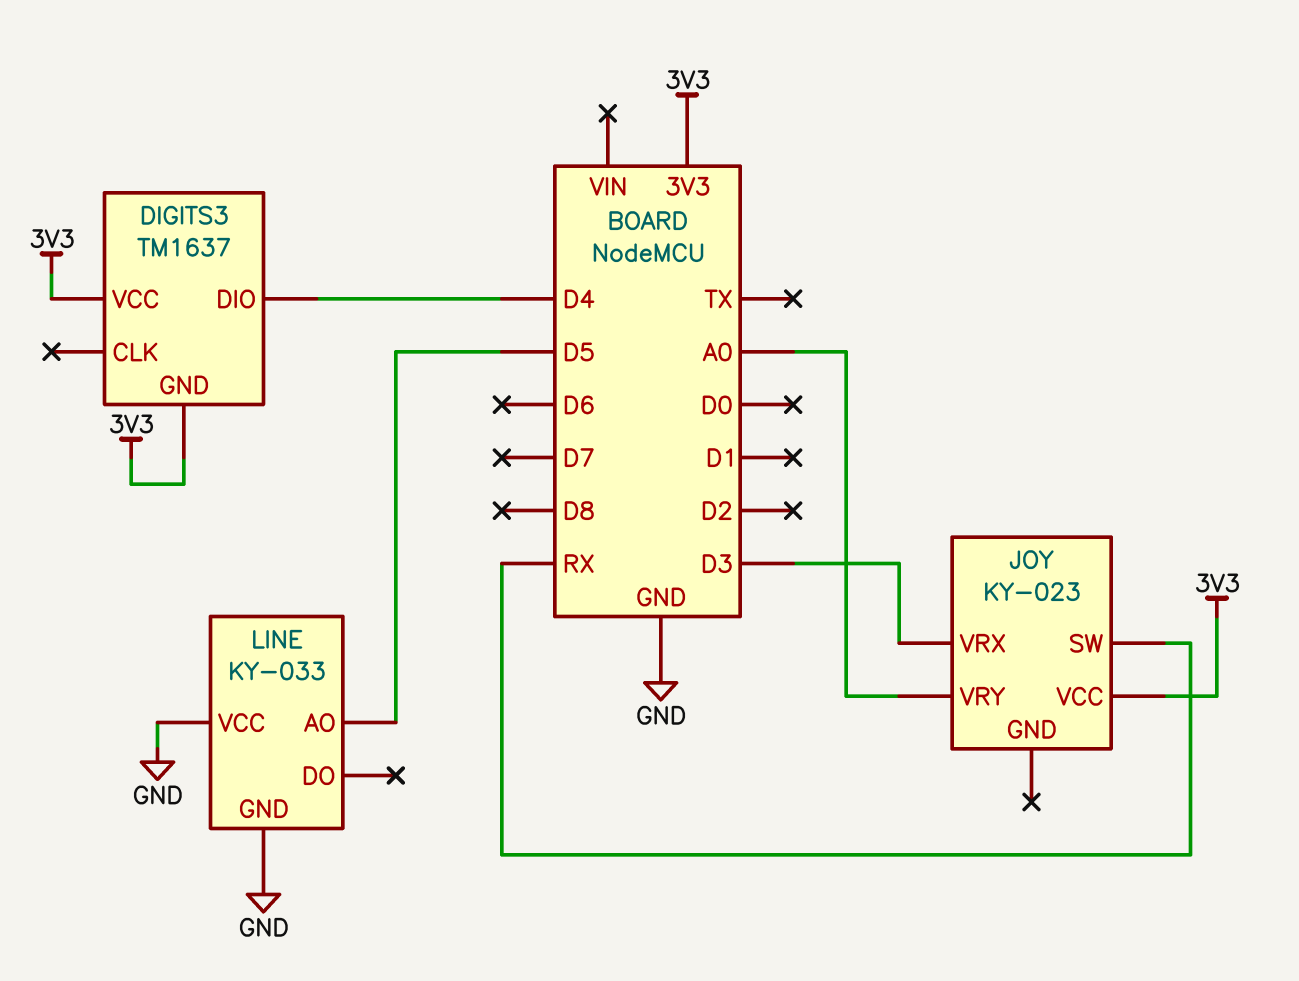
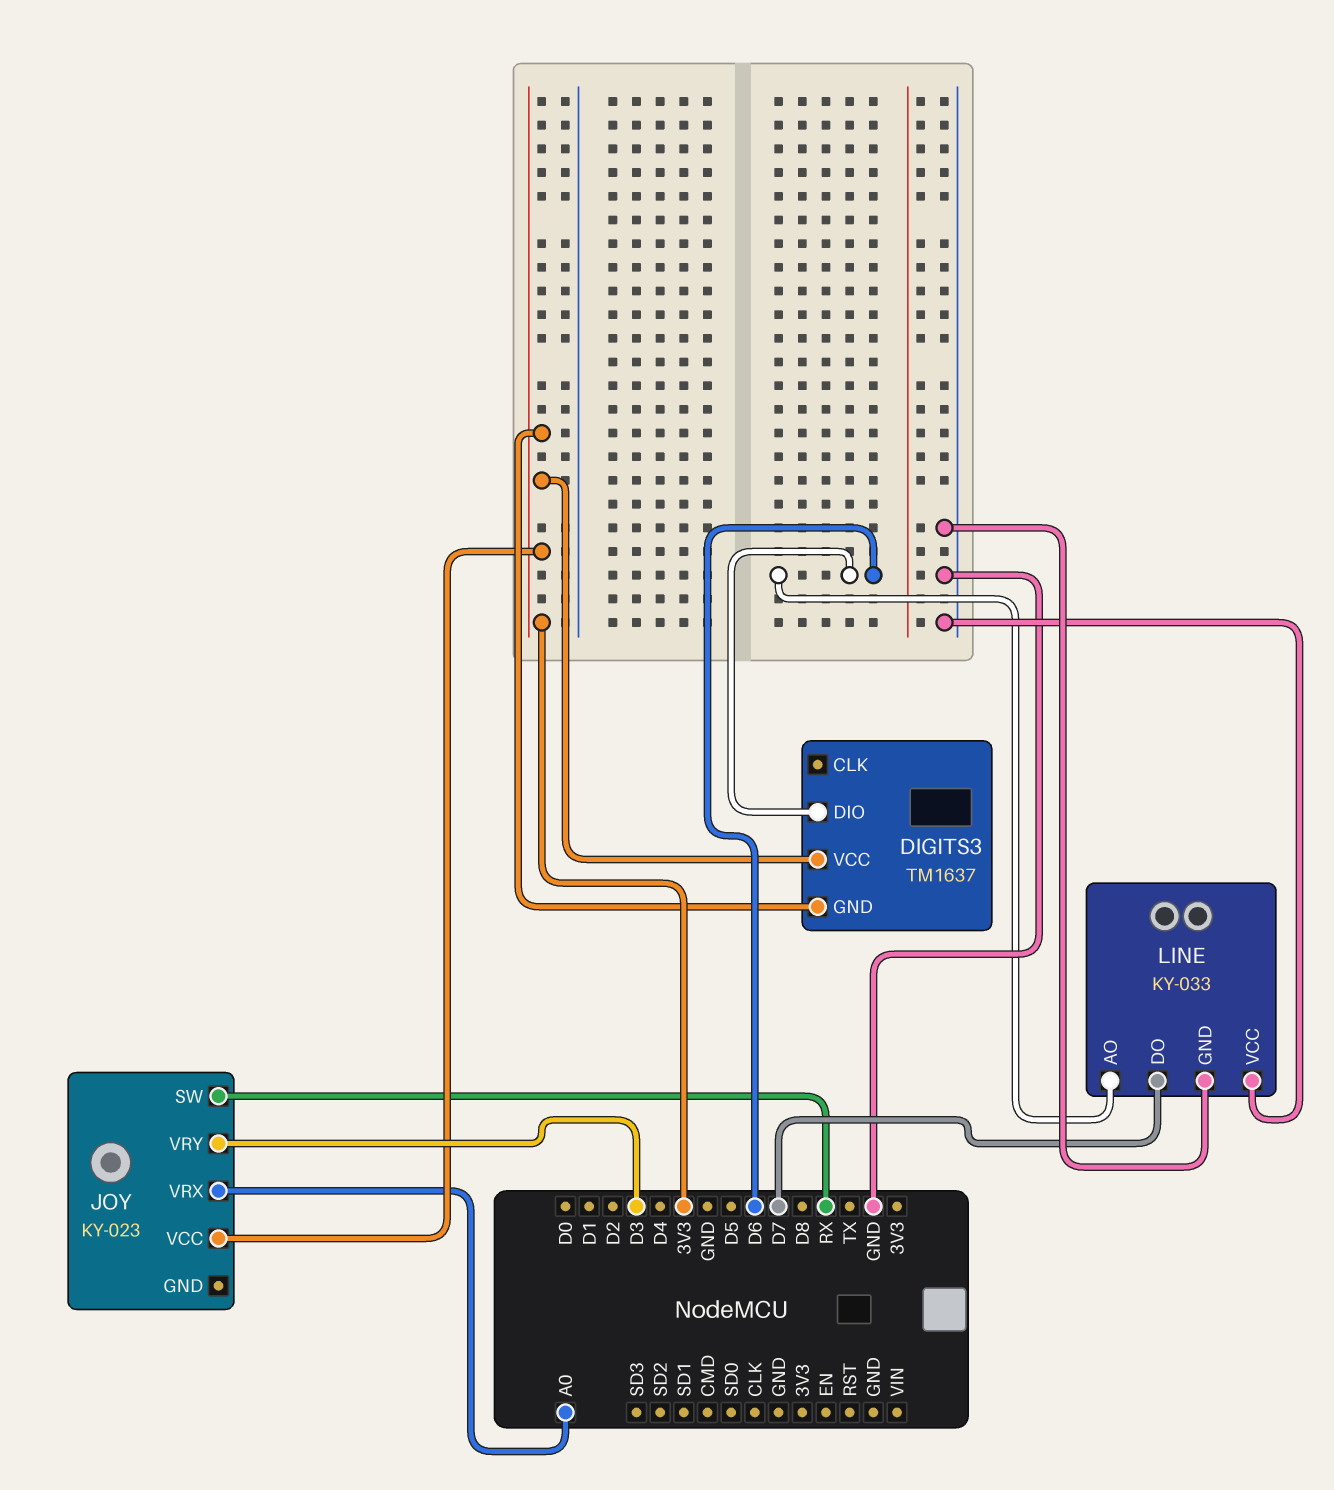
DIGITS3 pin DIO: D4 -> D6
JOY pin VRX: D3 -> A0
JOY pin VRY: A0 -> D3
LINE pin AO: D5 -> D6
LINE pin DO: none -> D7

